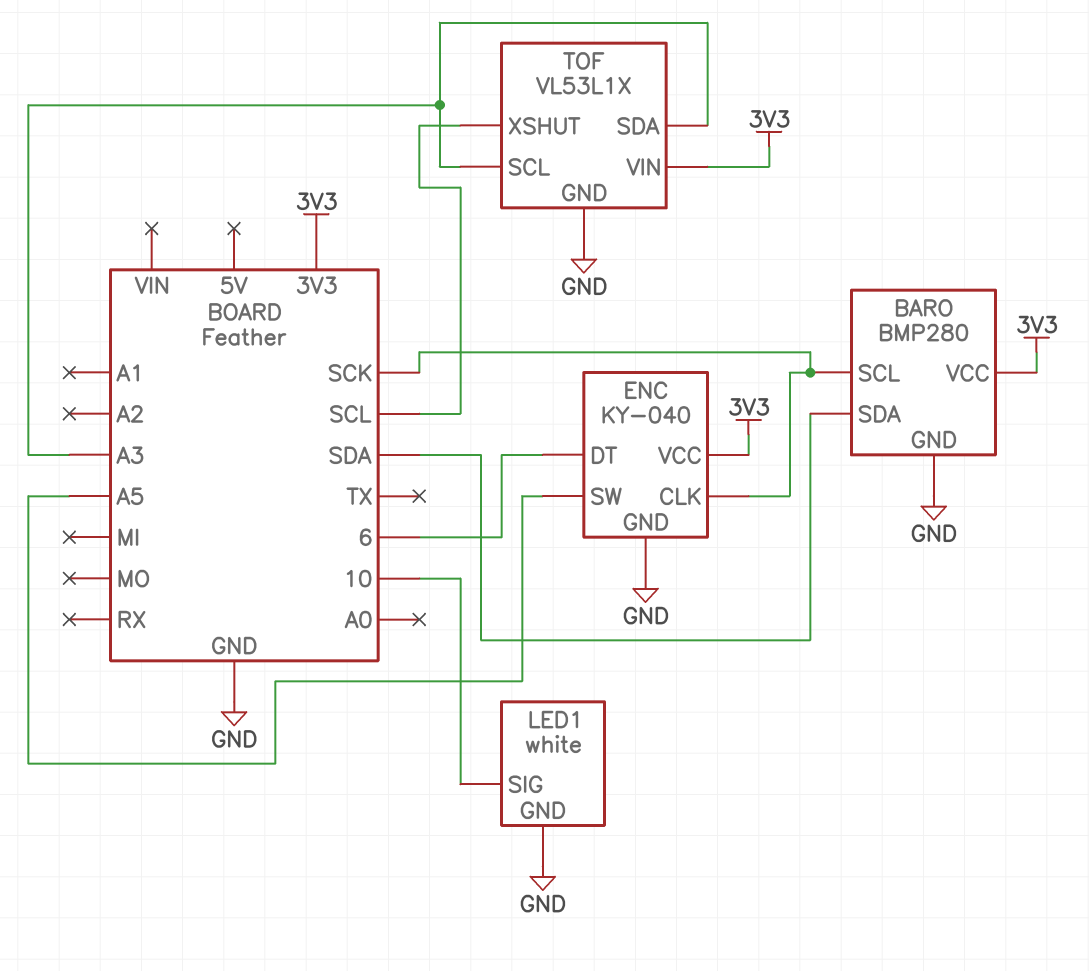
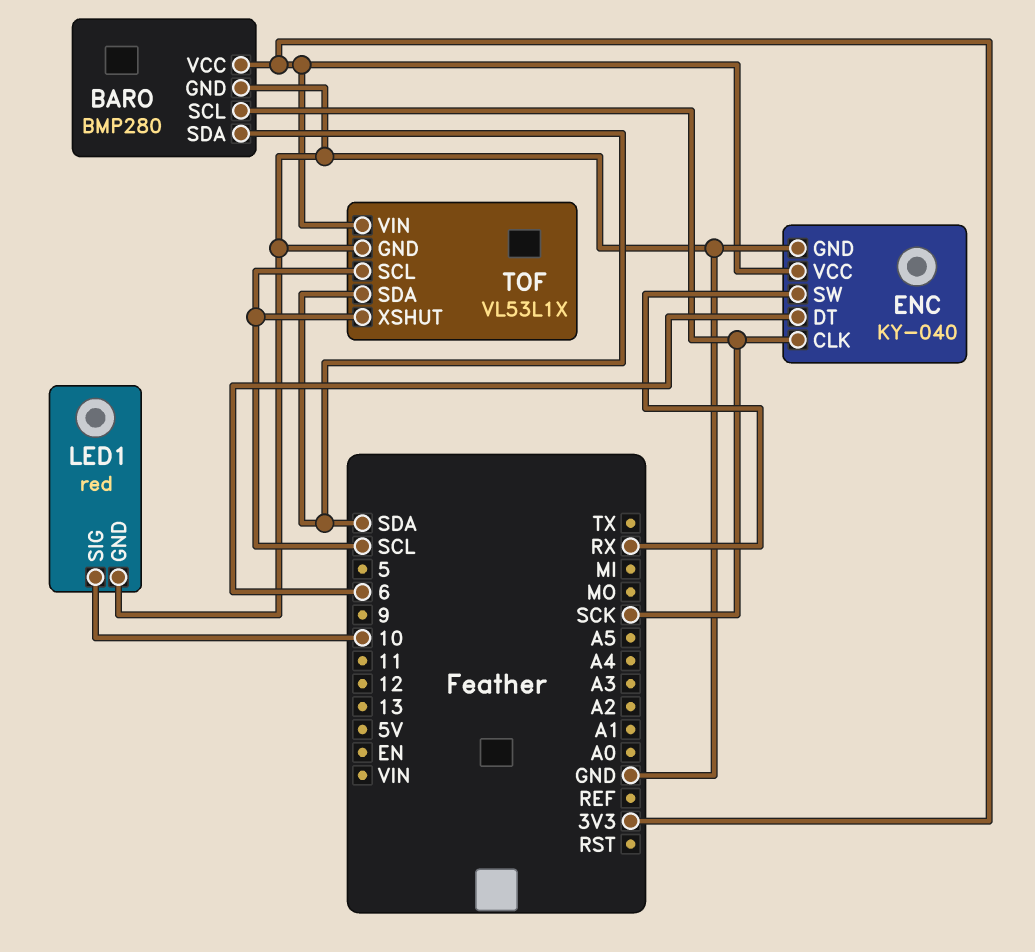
ENC pin SW: A5 -> RX
LED1: white -> red
TOF pin SCL: A3 -> SCL
TOF pin SDA: A3 -> SDA

